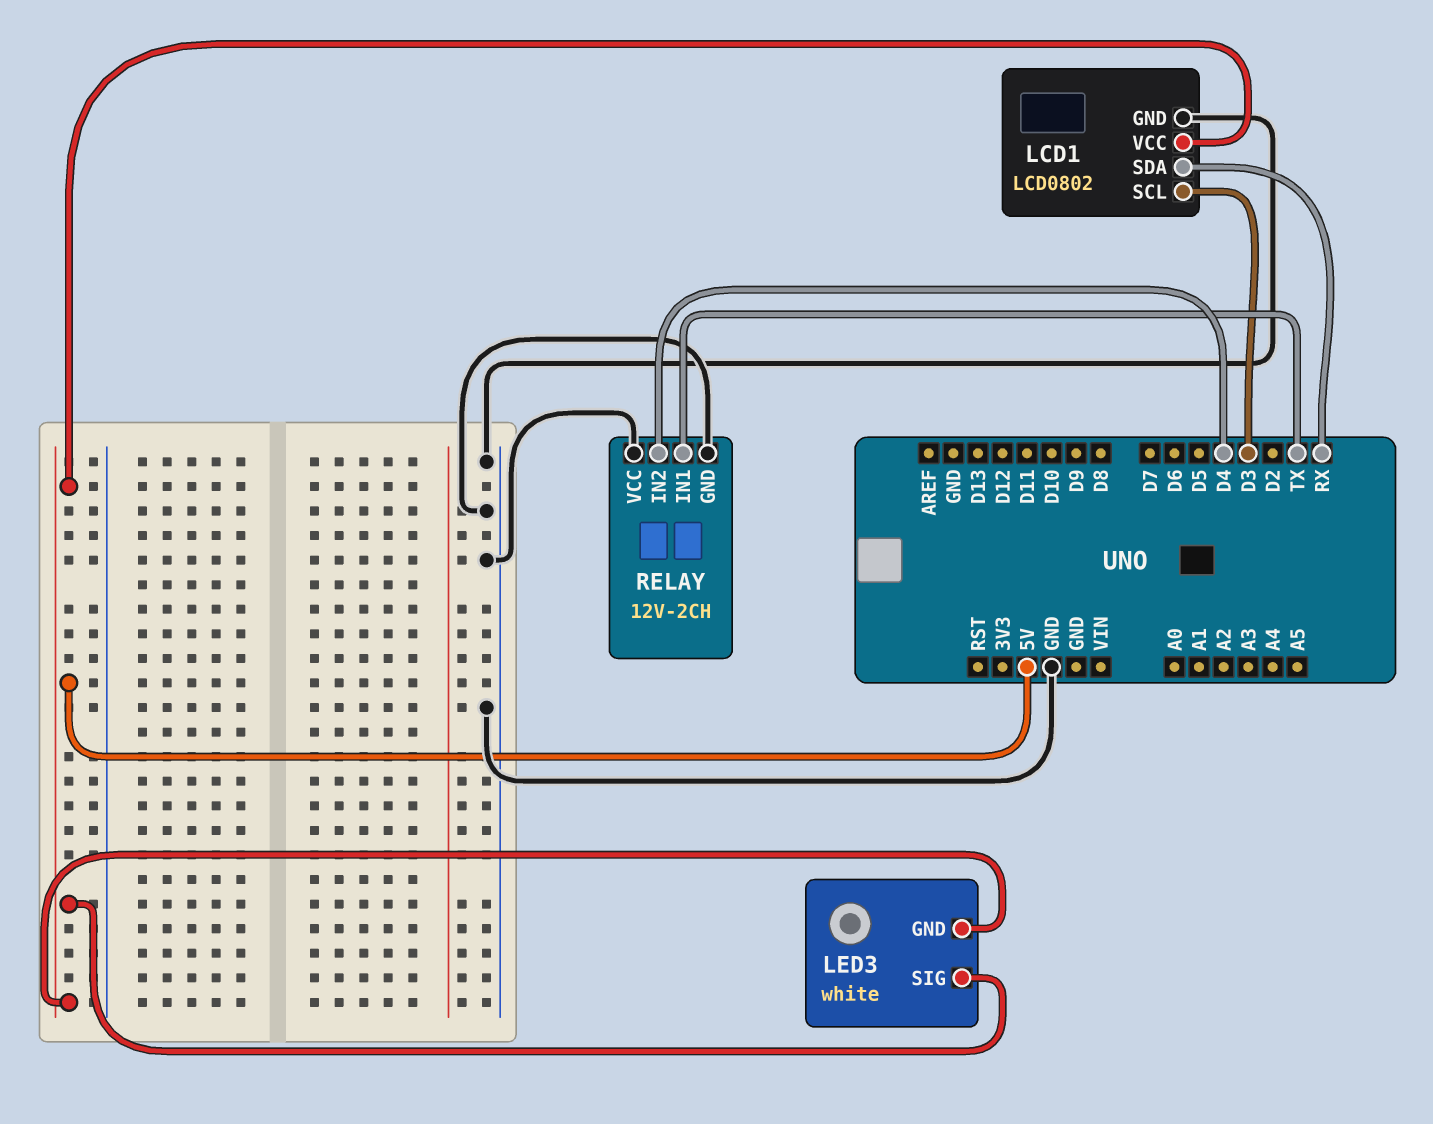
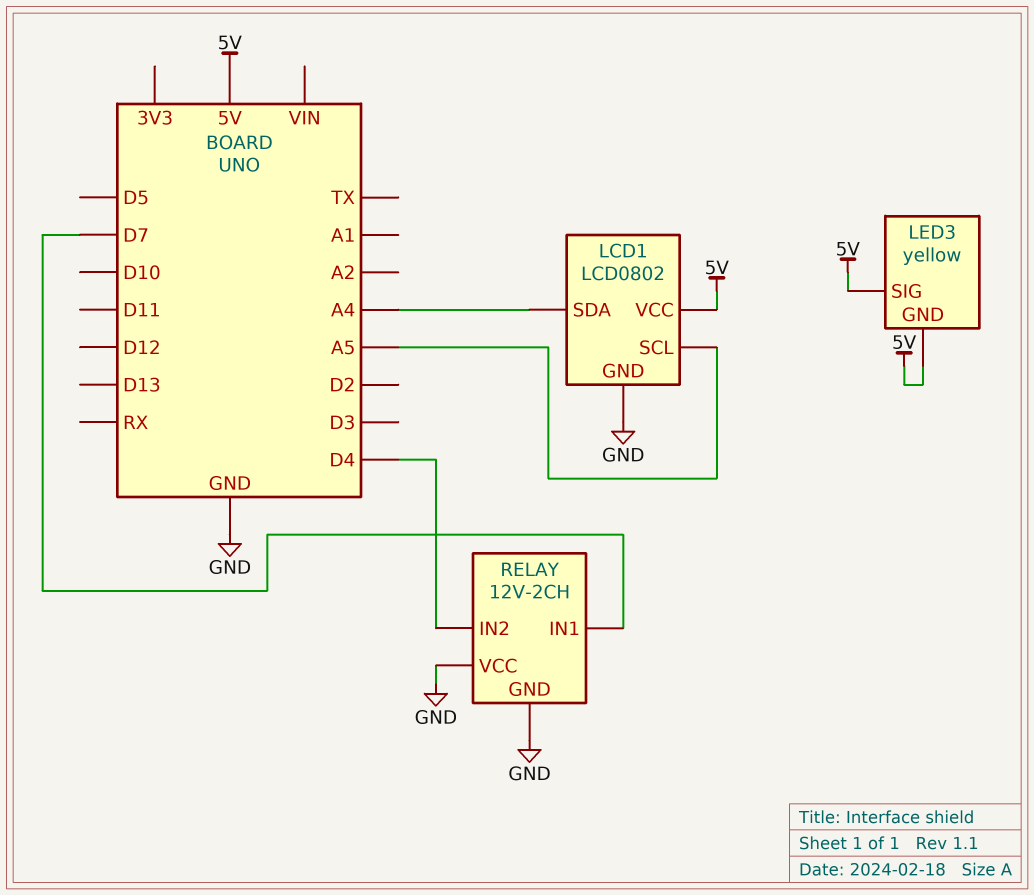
LCD1 pin SCL: D3 -> A5
LCD1 pin SDA: RX -> A4
LED3: white -> yellow
RELAY pin IN1: TX -> D7

